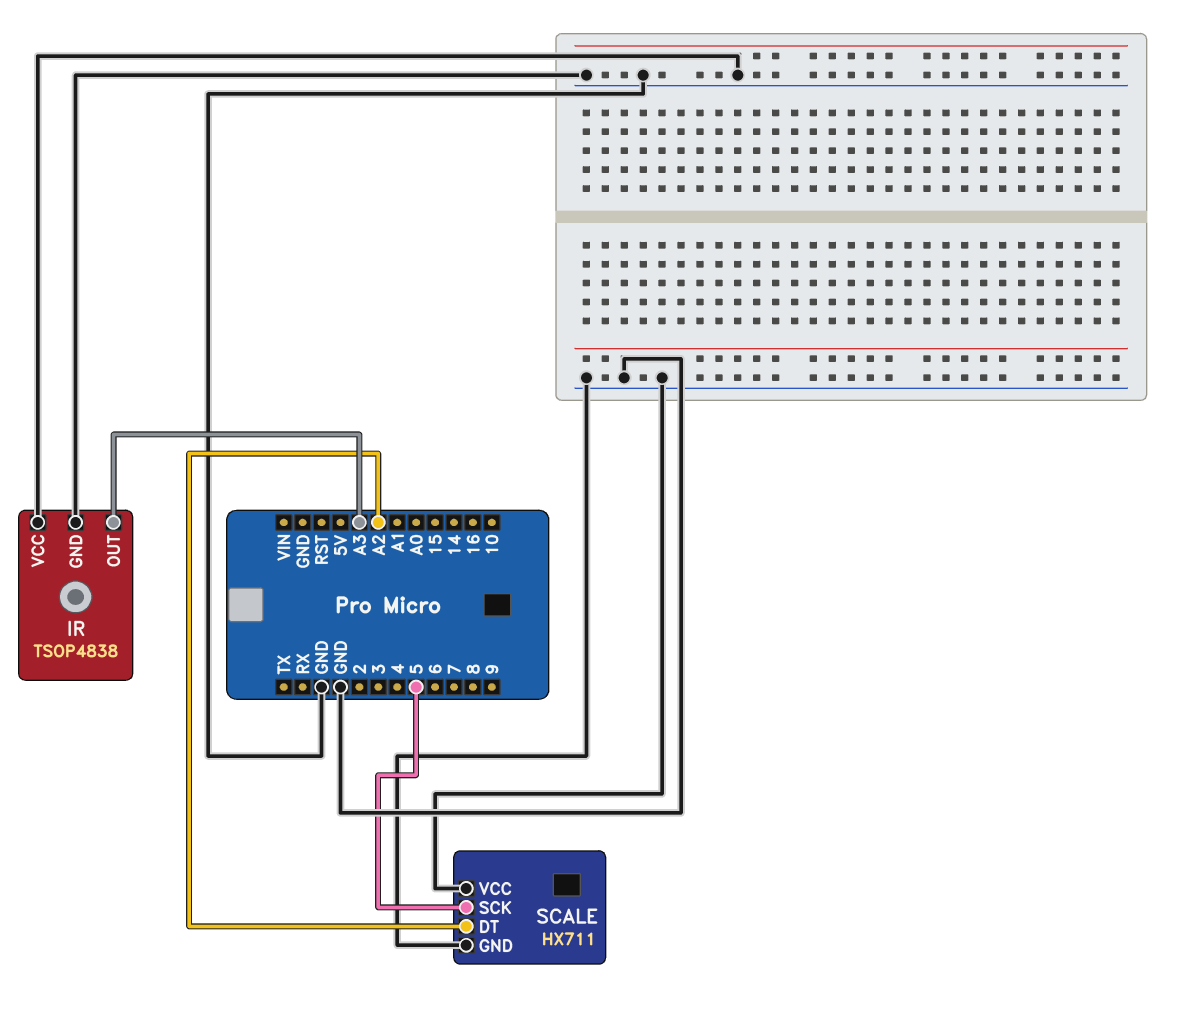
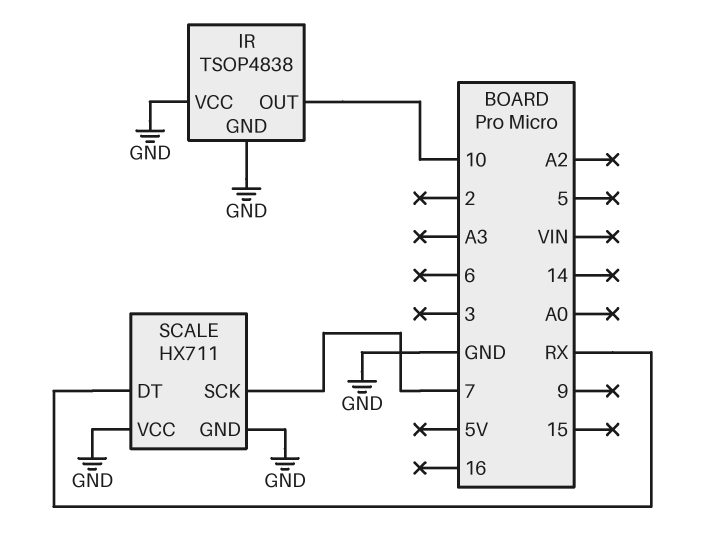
IR pin OUT: A3 -> 10
SCALE pin DT: A2 -> RX
SCALE pin SCK: 5 -> 7

